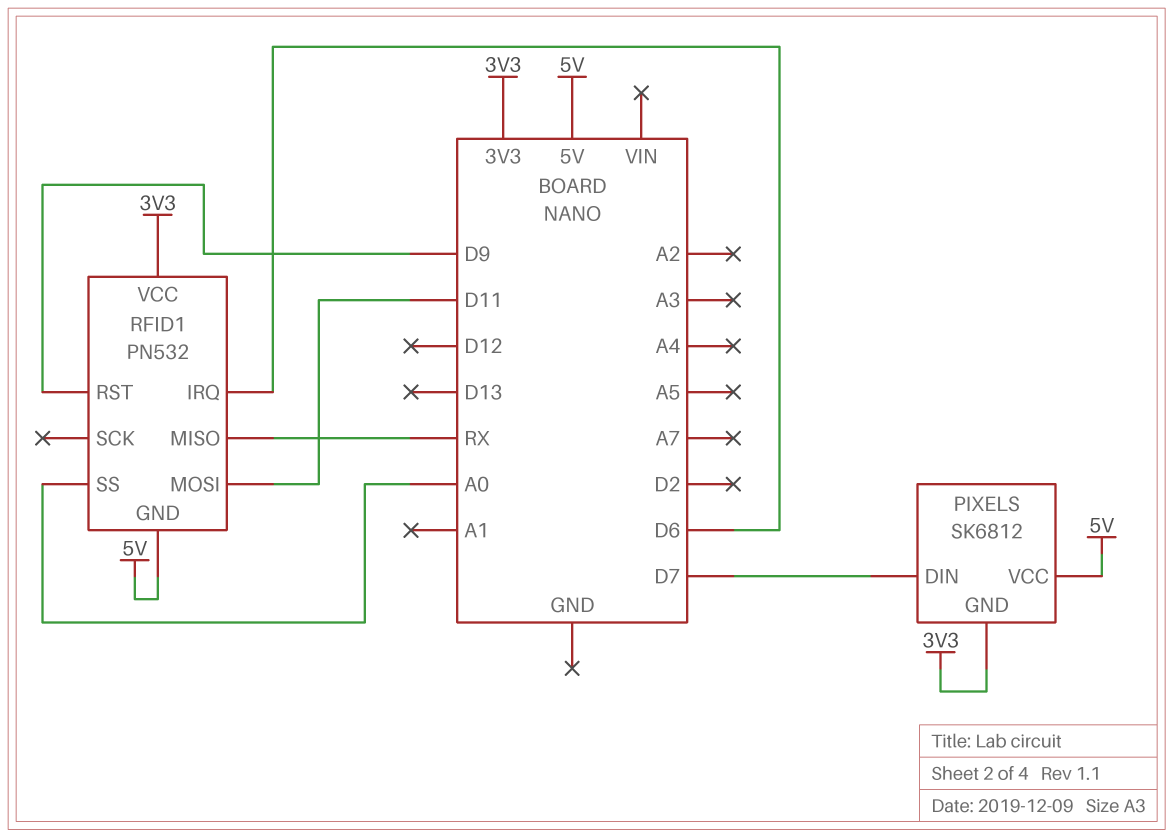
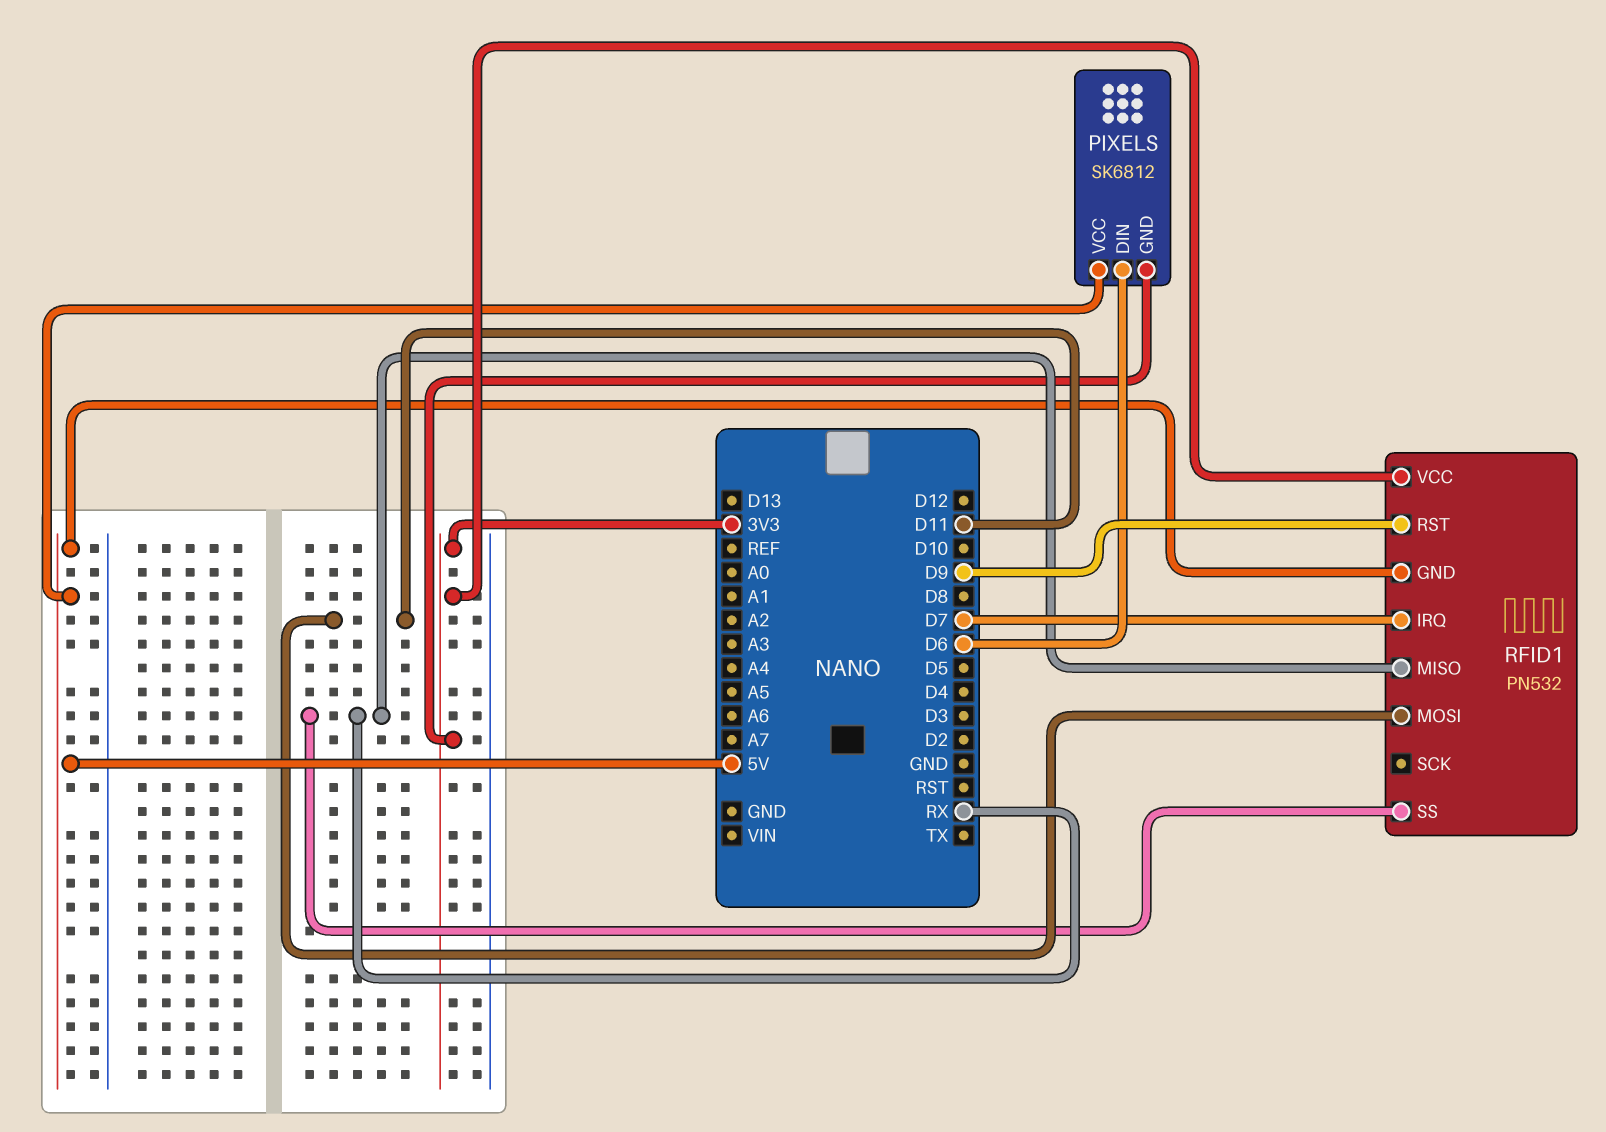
PIXELS pin DIN: D7 -> D6
RFID1 pin IRQ: D6 -> D7
RFID1 pin SS: A0 -> RX

